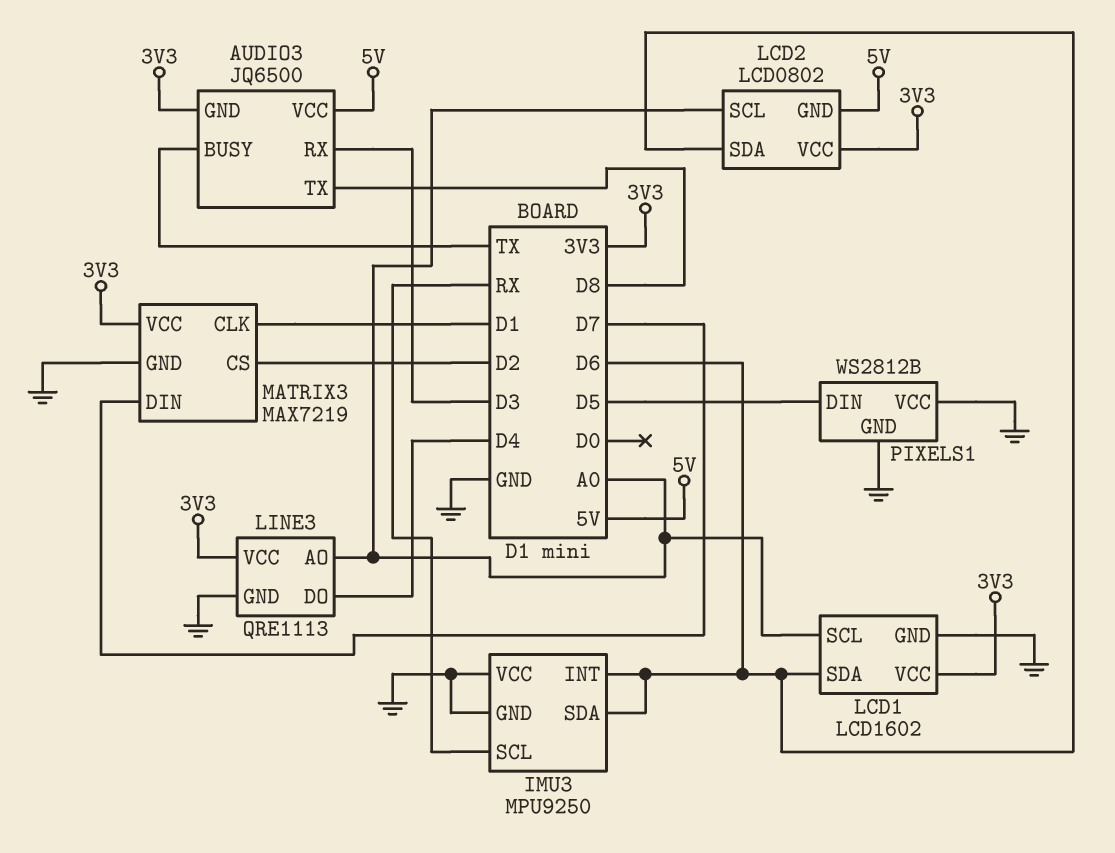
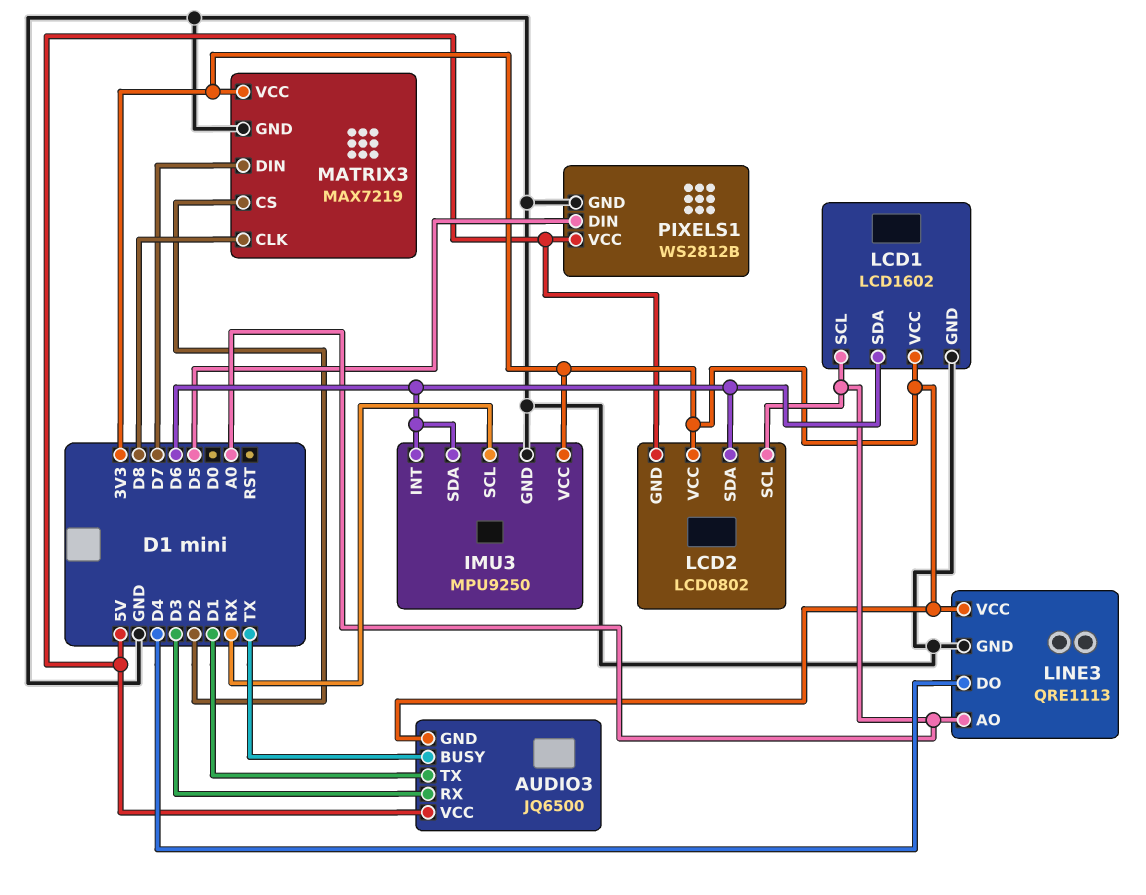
AUDIO3 pin TX: D8 -> D1
IMU3 pin VCC: GND -> 3V3
MATRIX3 pin CLK: D1 -> D8
PIXELS1 pin VCC: GND -> 5V

